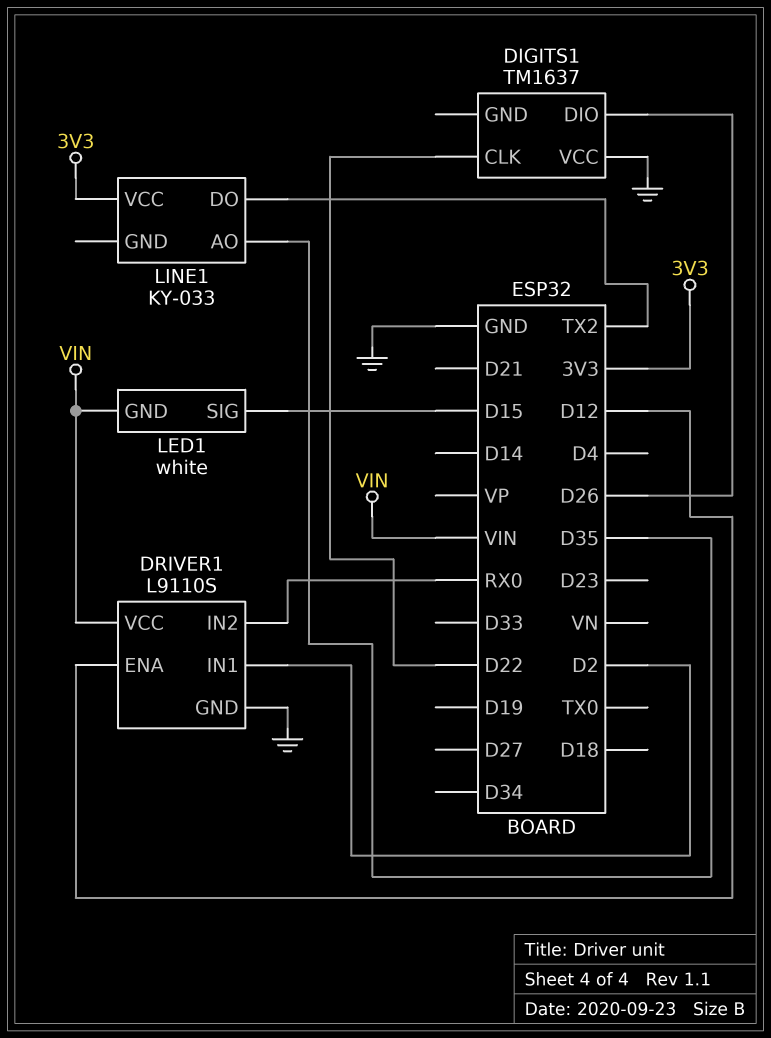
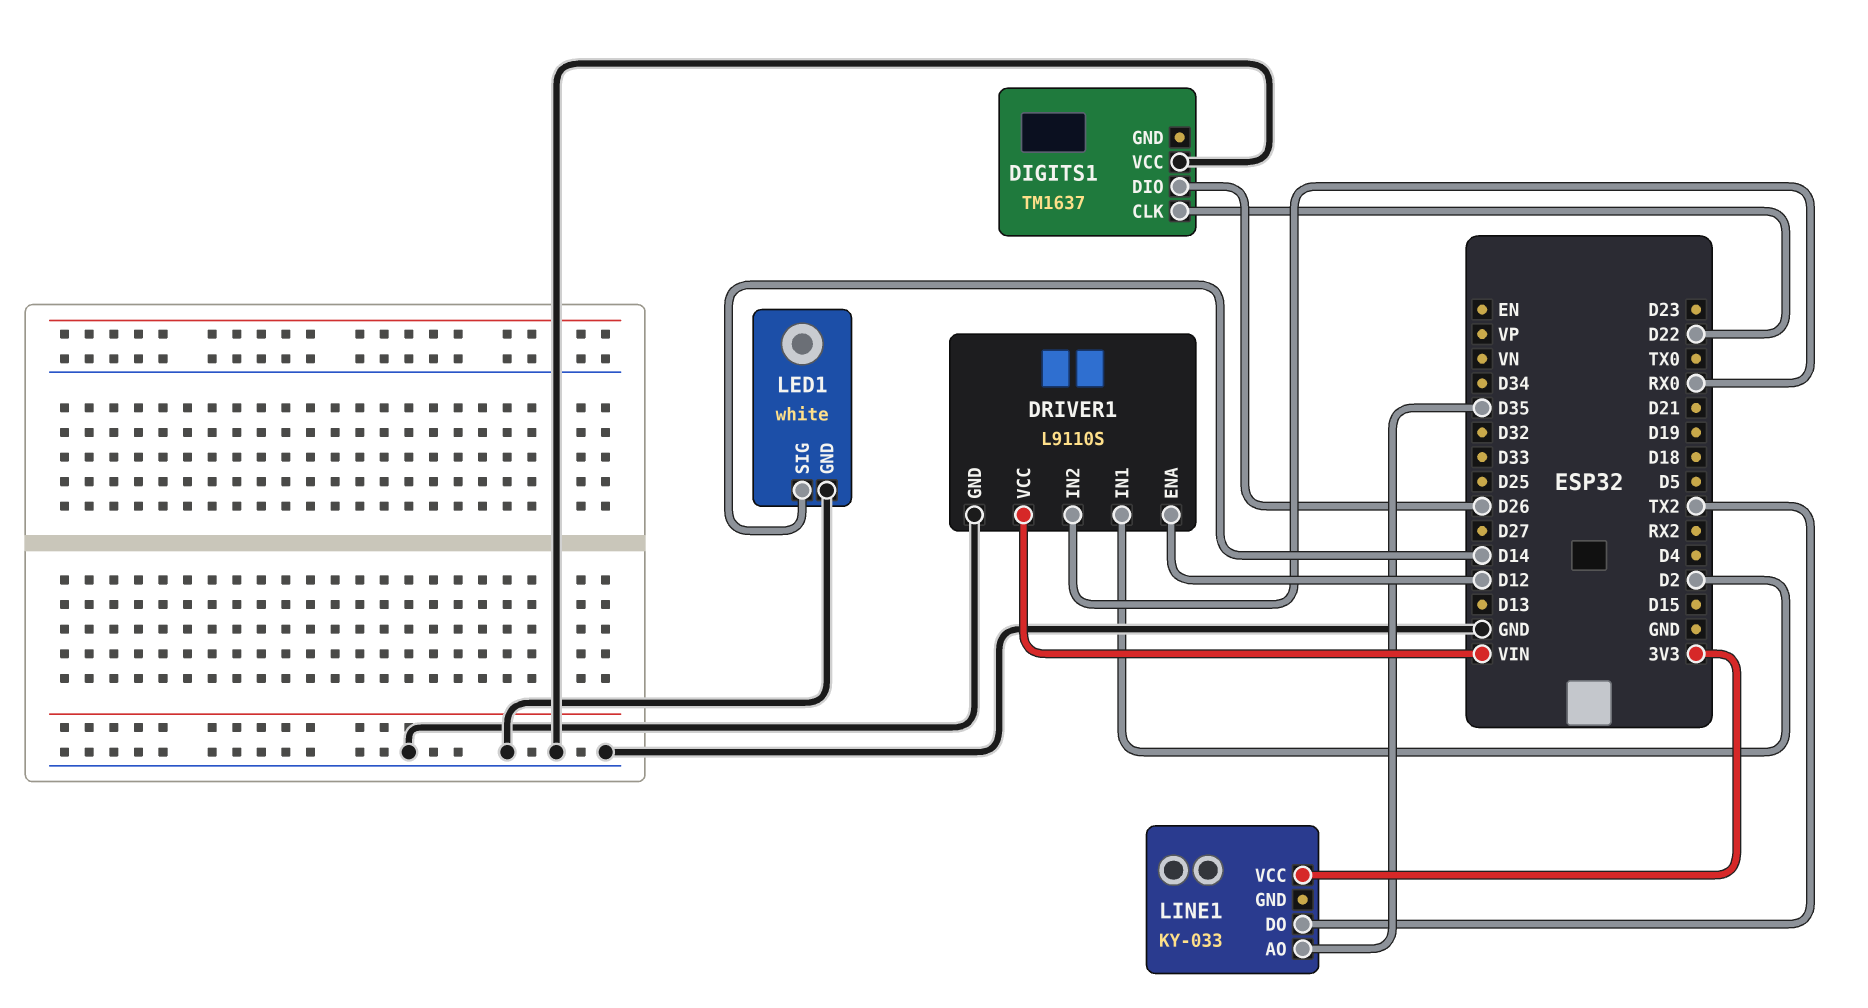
LED1 pin GND: VIN -> GND
LED1 pin SIG: D15 -> D14

